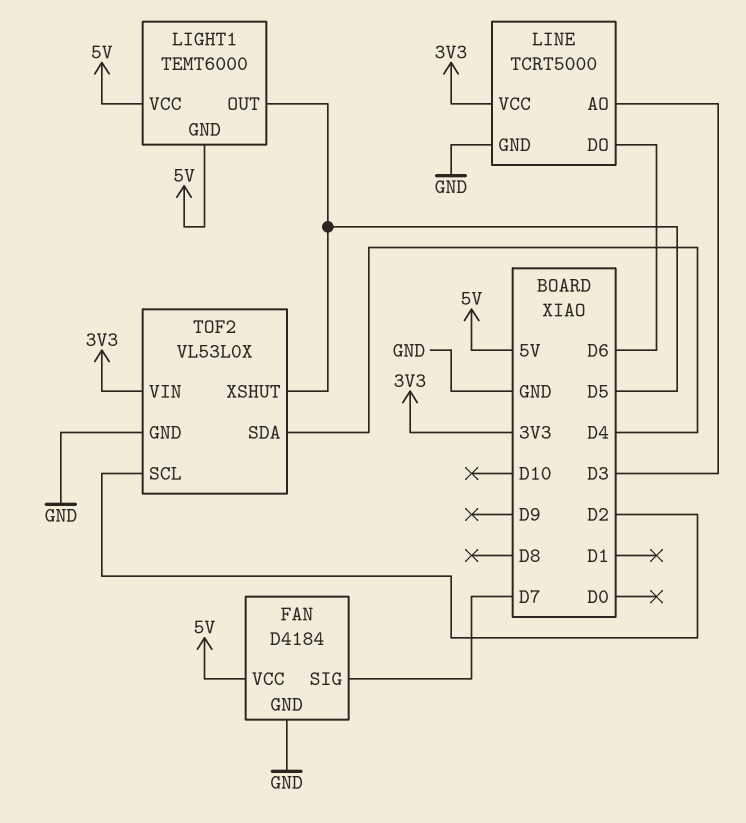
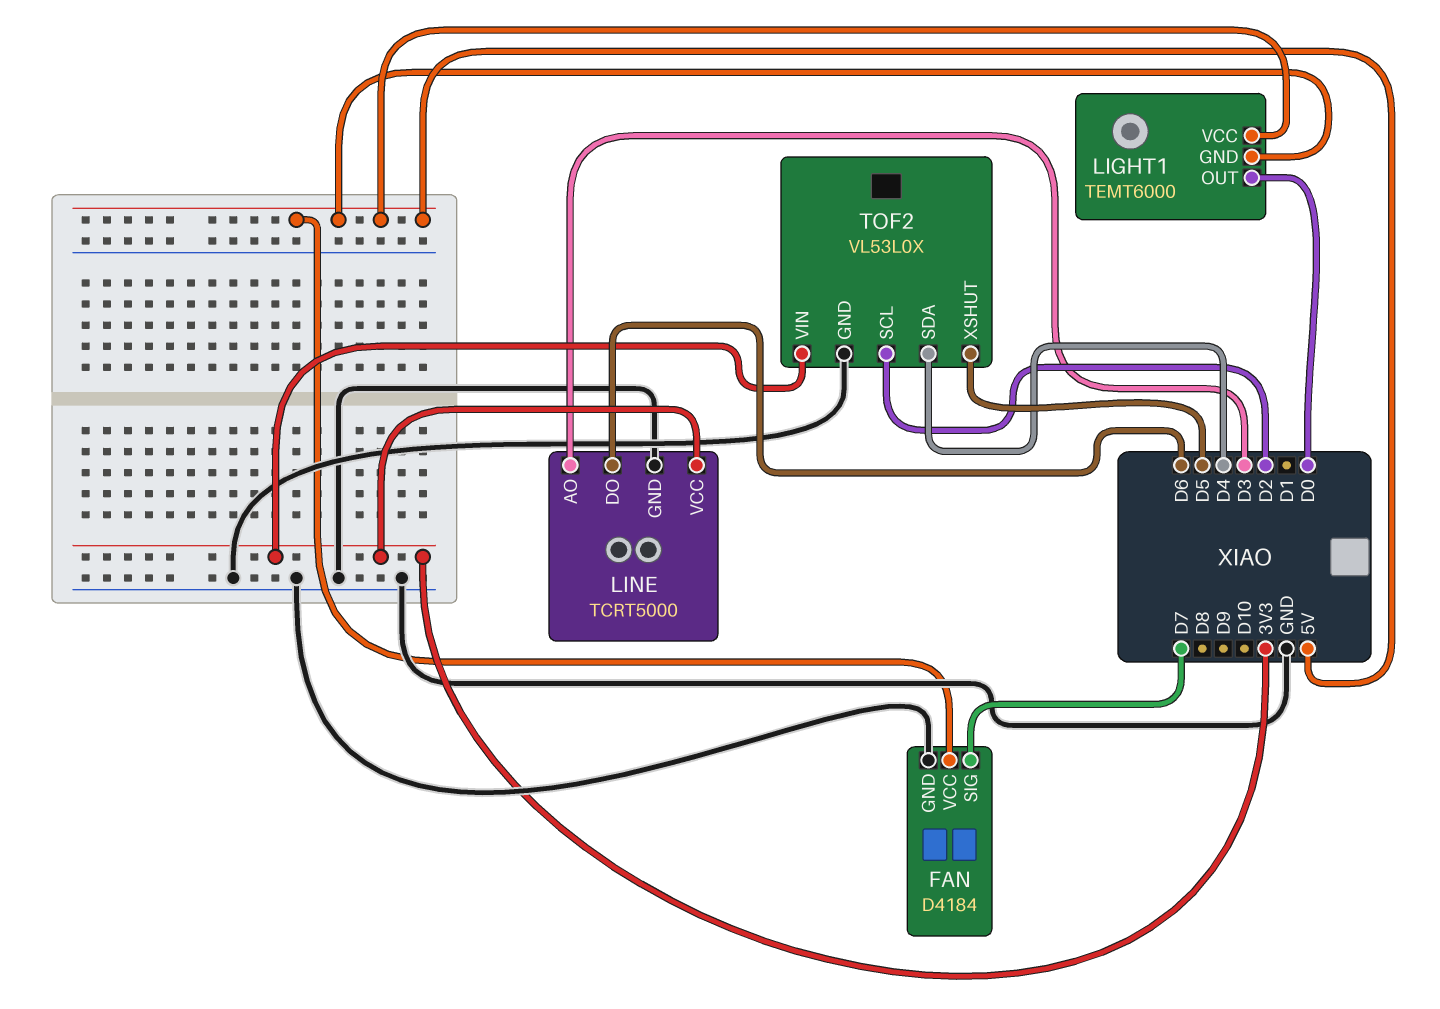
LIGHT1 pin OUT: D5 -> D0

